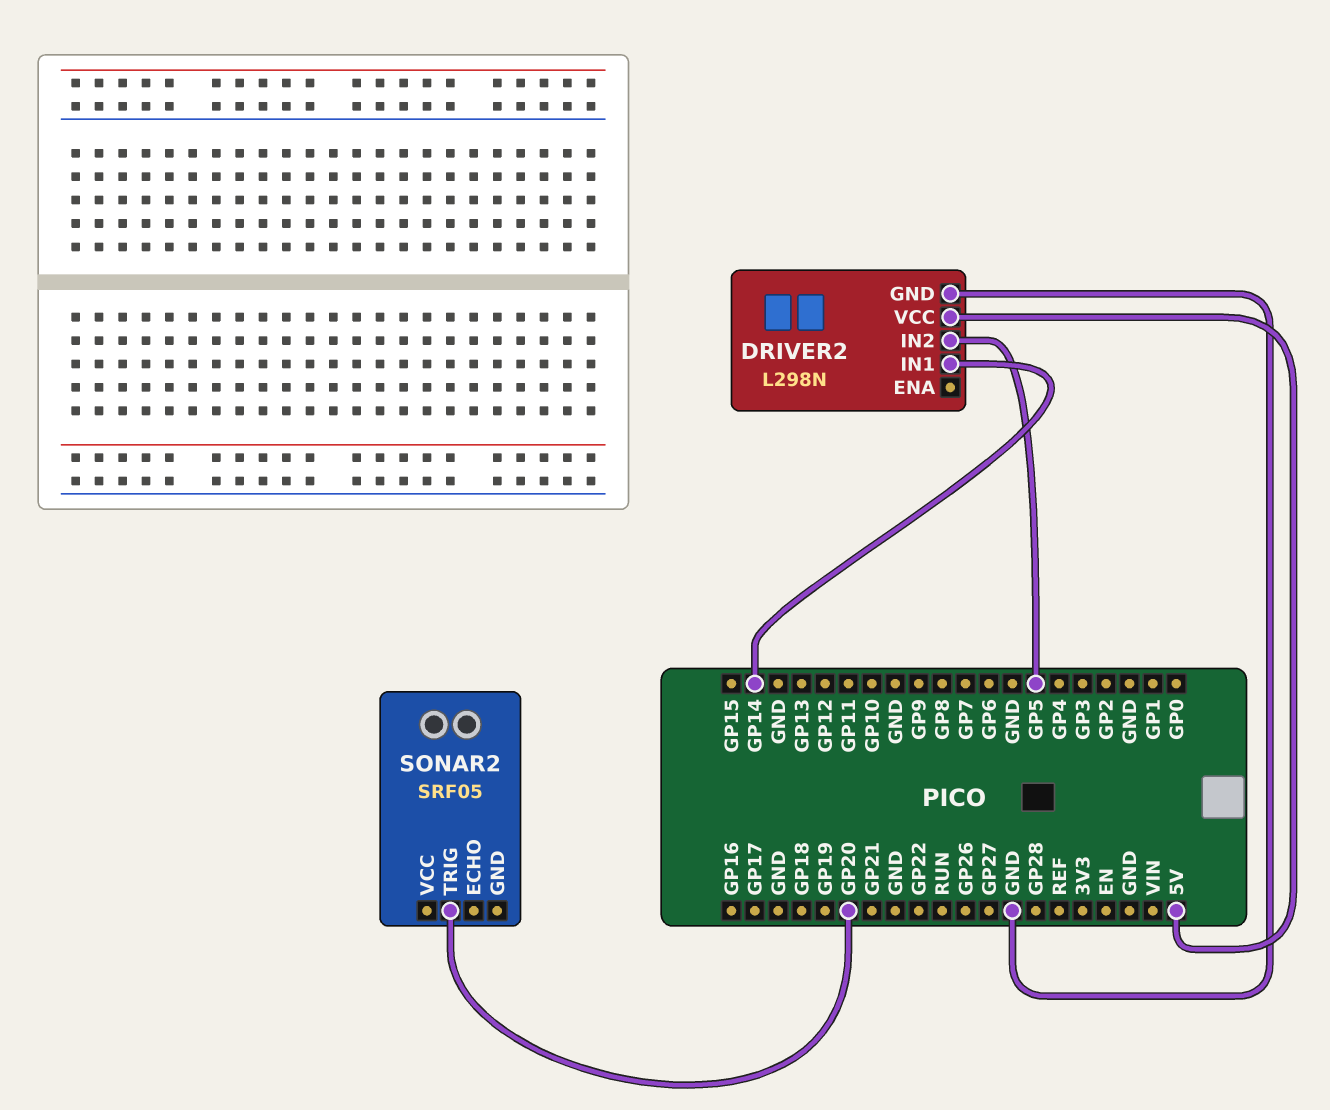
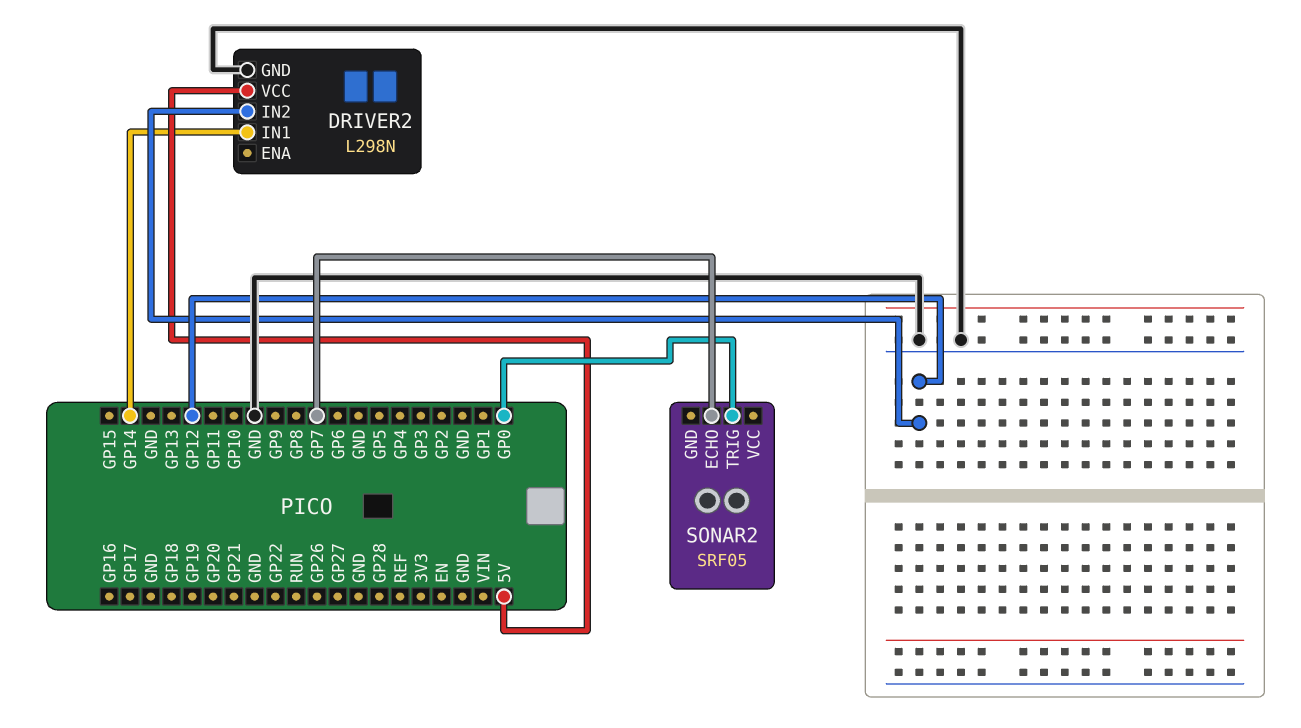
DRIVER2 pin IN2: GP5 -> GP12
SONAR2 pin ECHO: none -> GP7
SONAR2 pin TRIG: GP20 -> GP0

